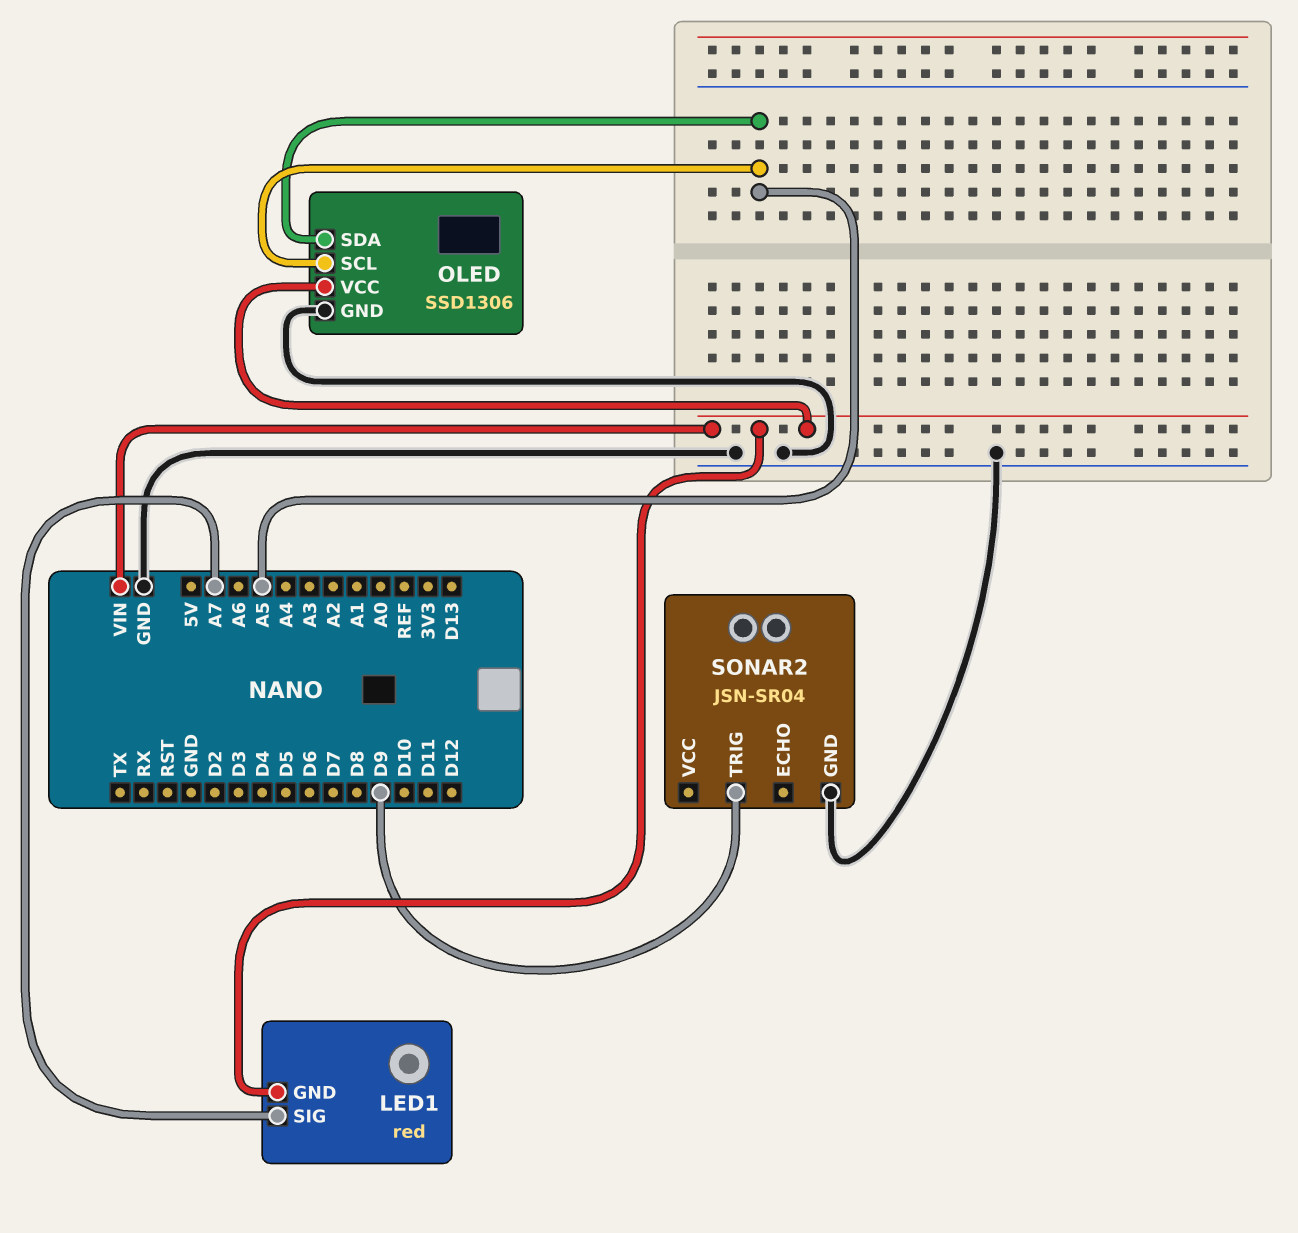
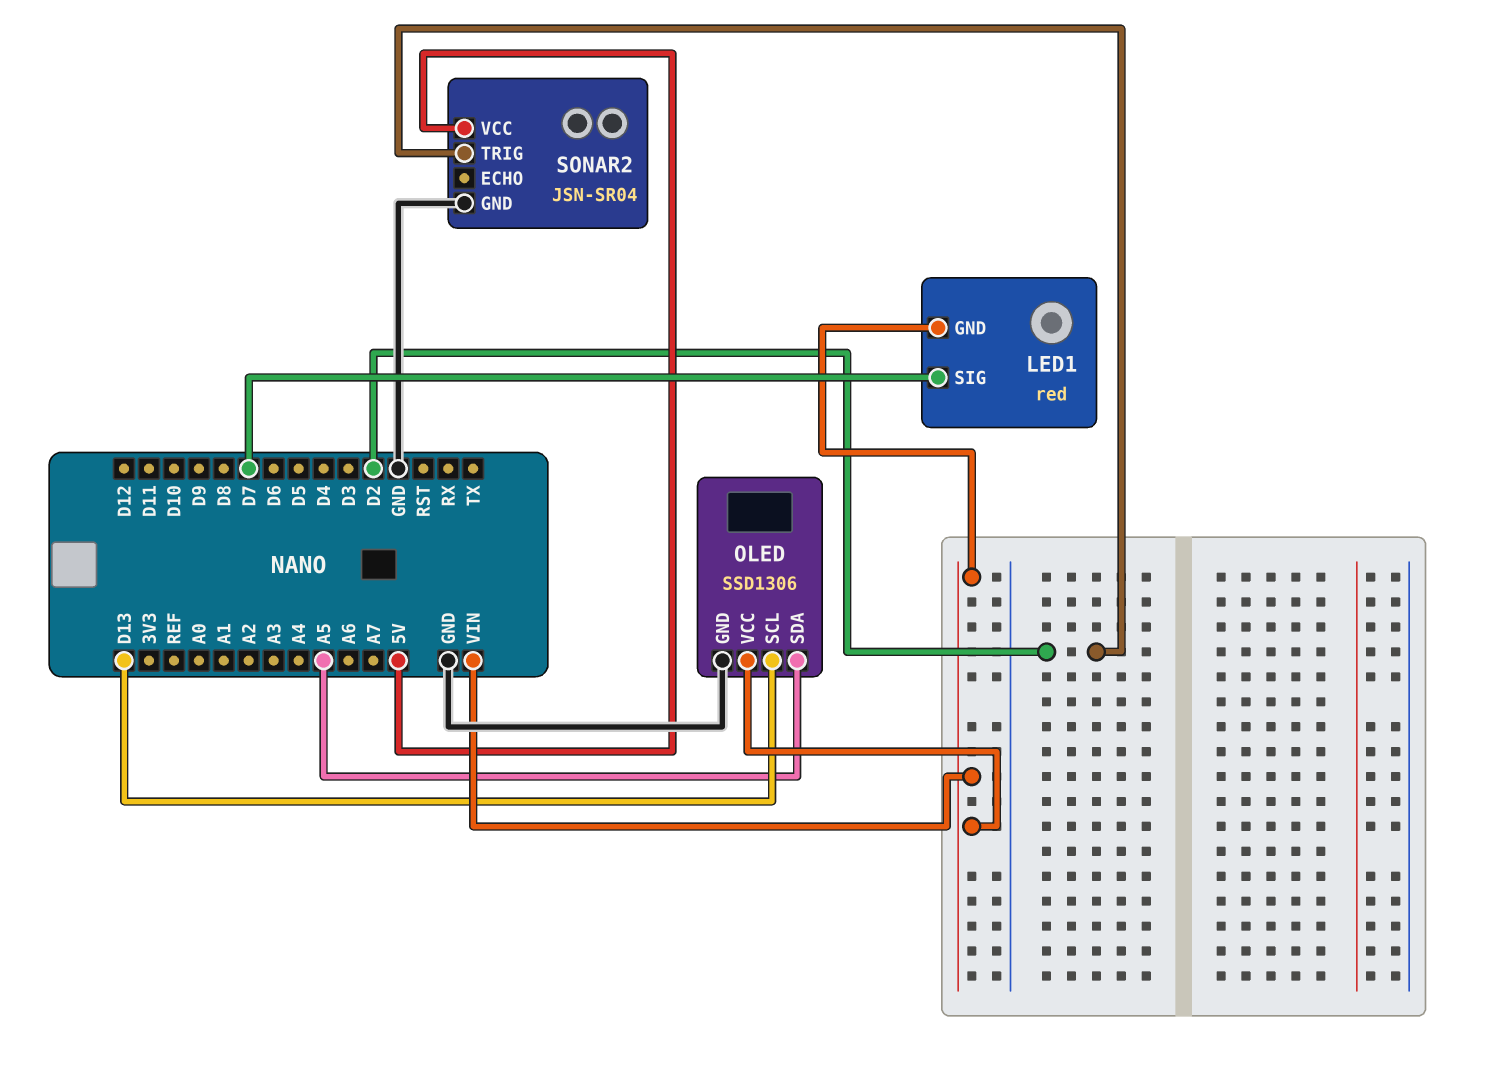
LED1 pin SIG: A7 -> D7
OLED pin SCL: A5 -> D13
SONAR2 pin TRIG: D9 -> D2
SONAR2 pin VCC: none -> 5V

